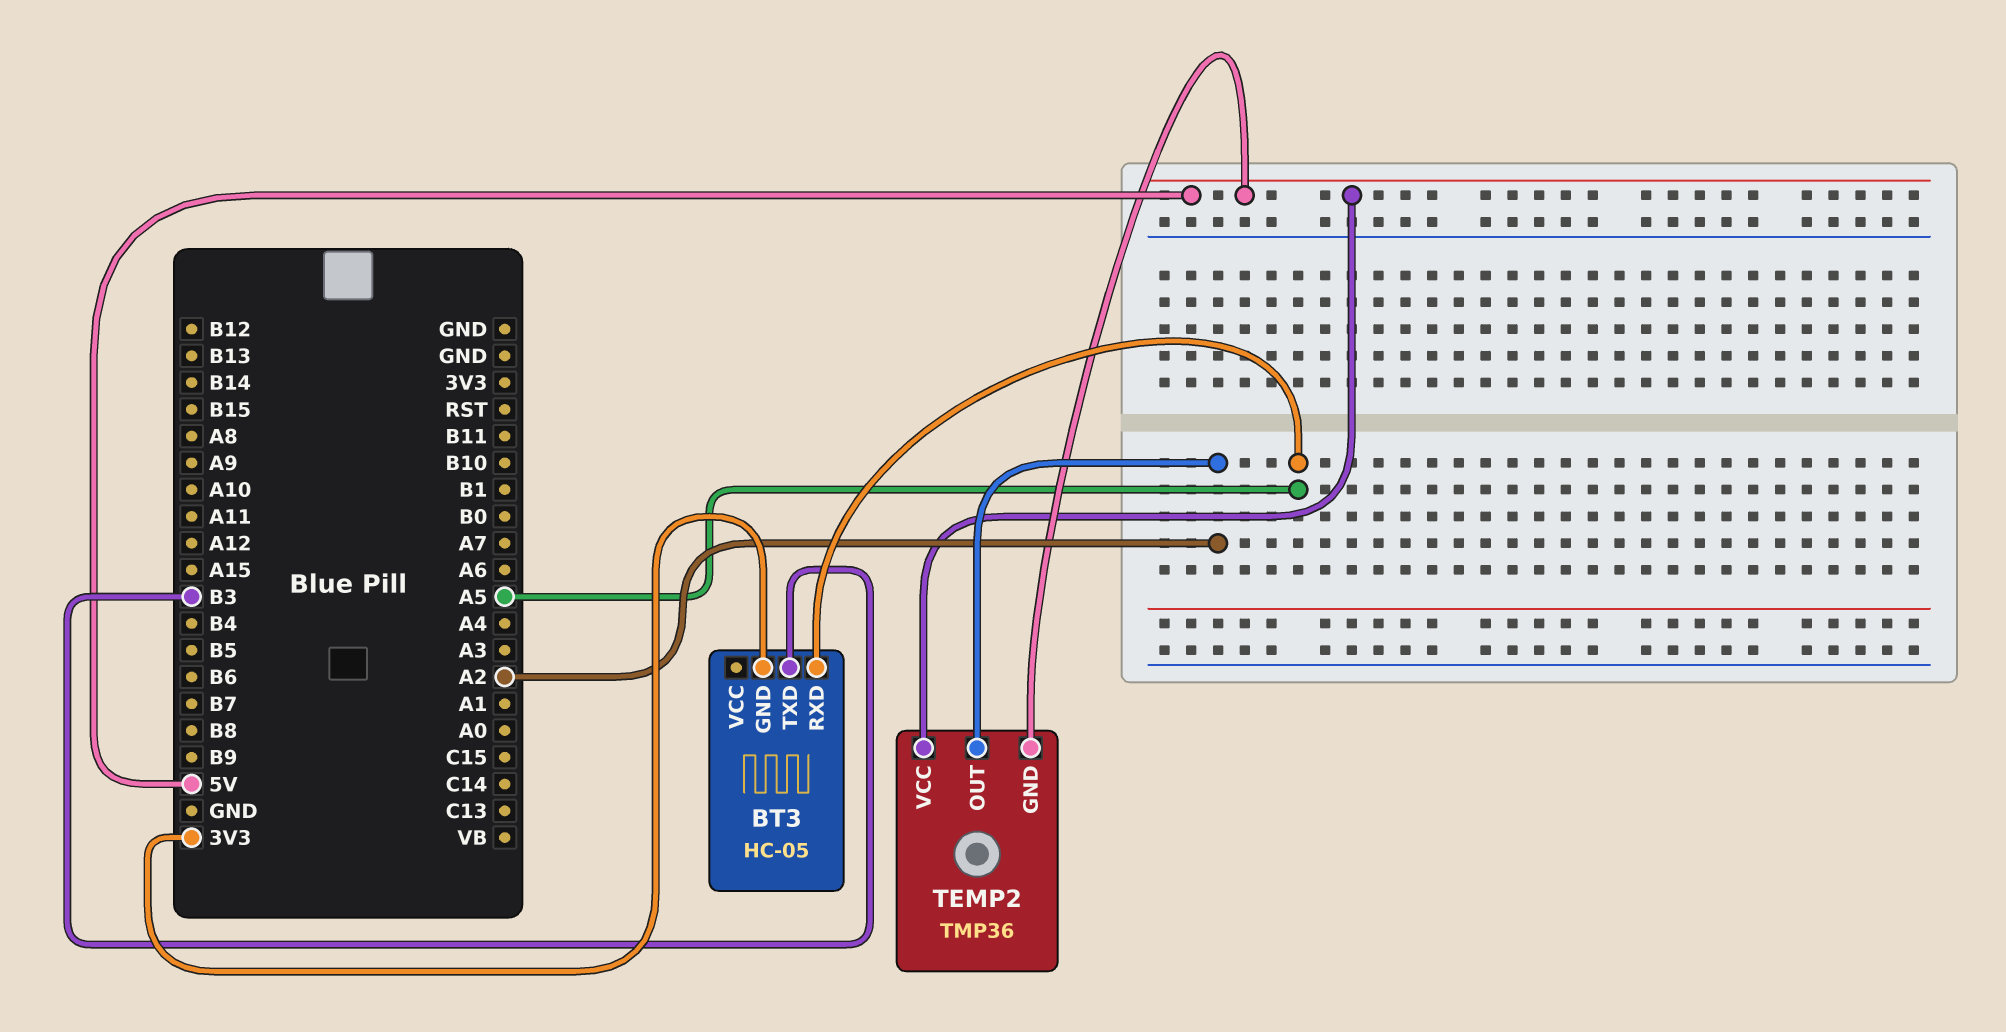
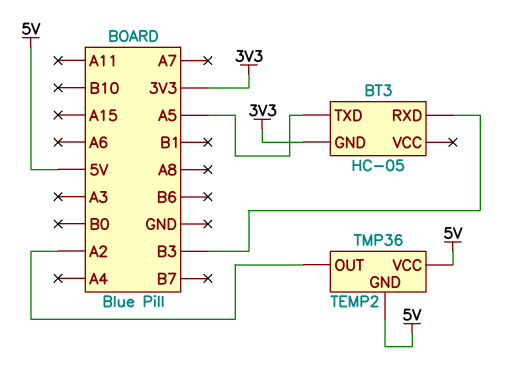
BT3 pin RXD: A5 -> B3
BT3 pin TXD: B3 -> A5

